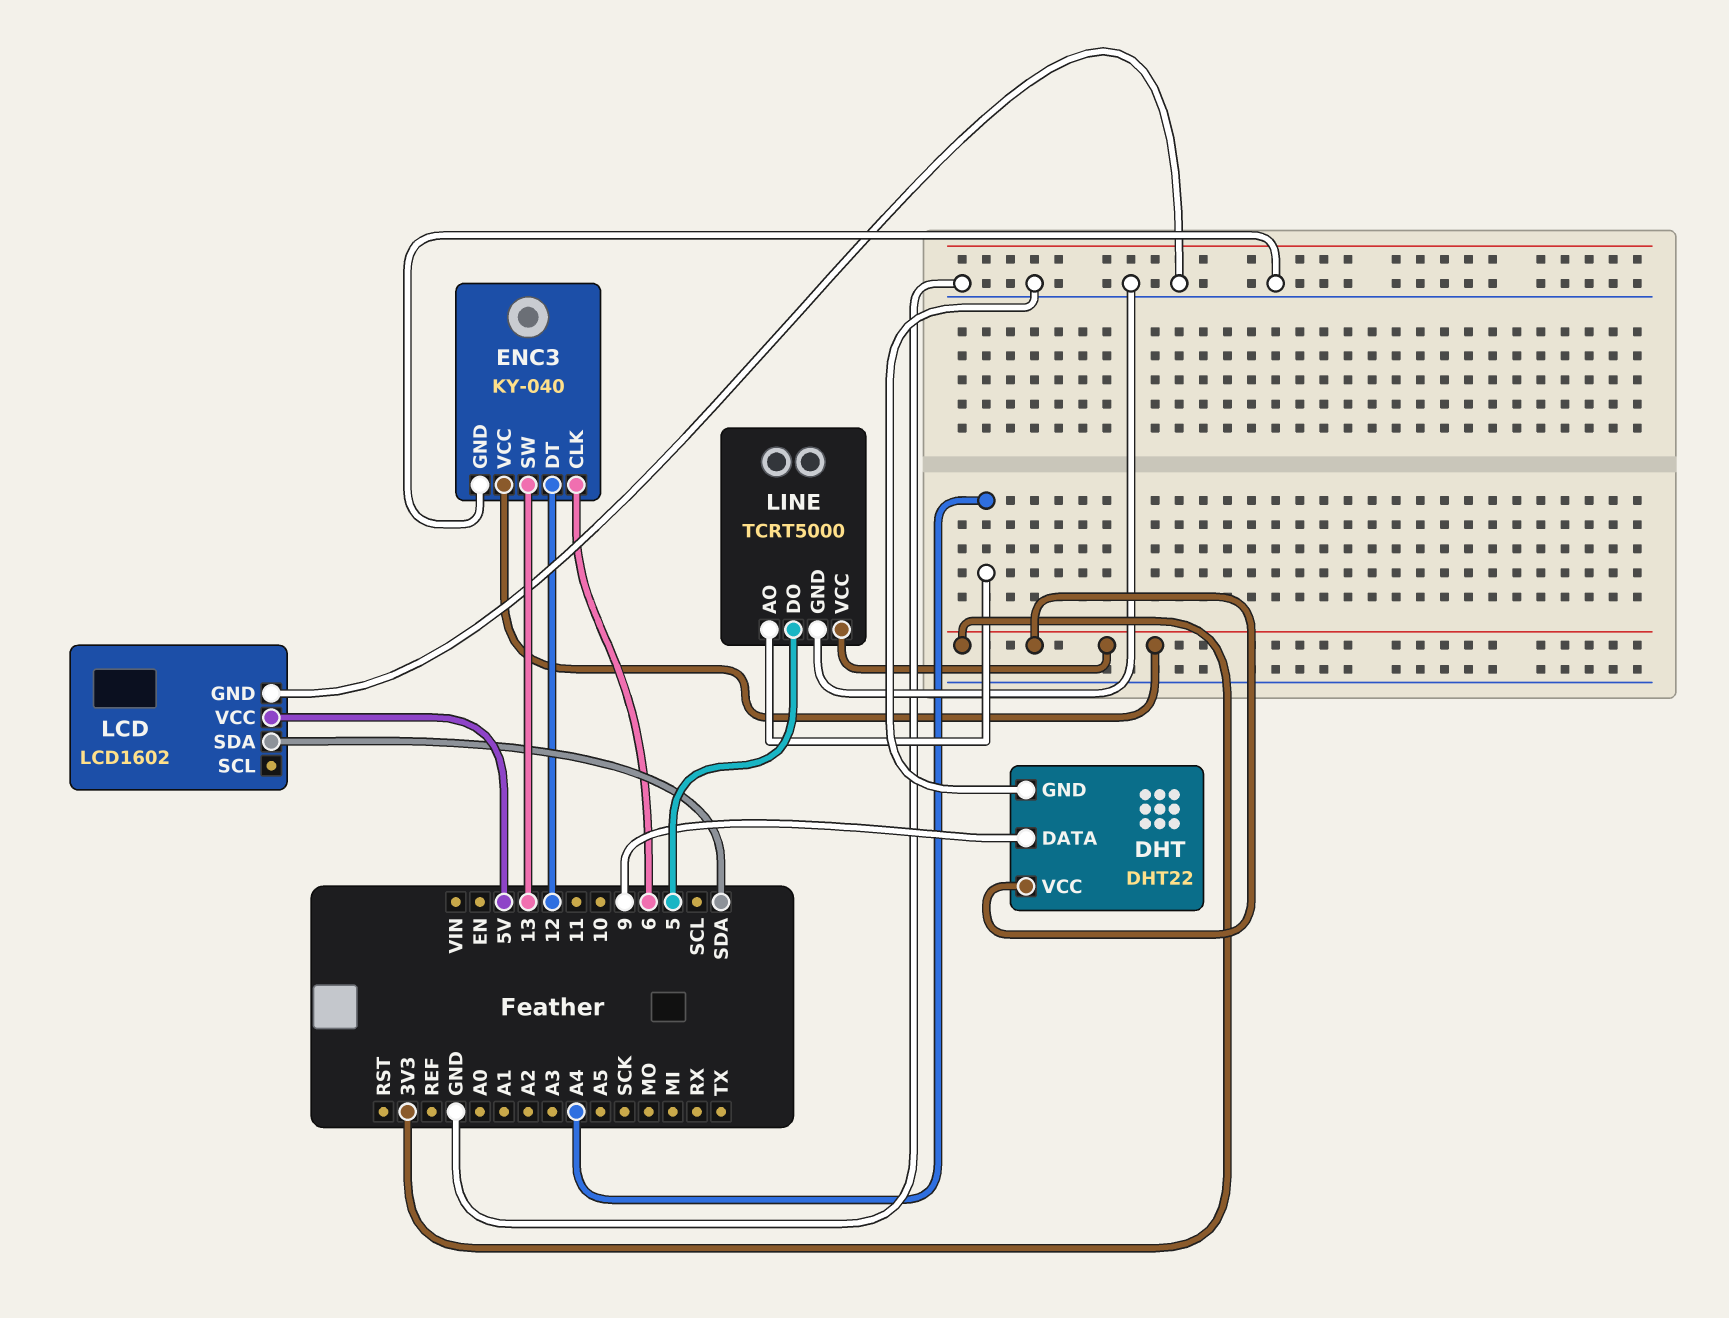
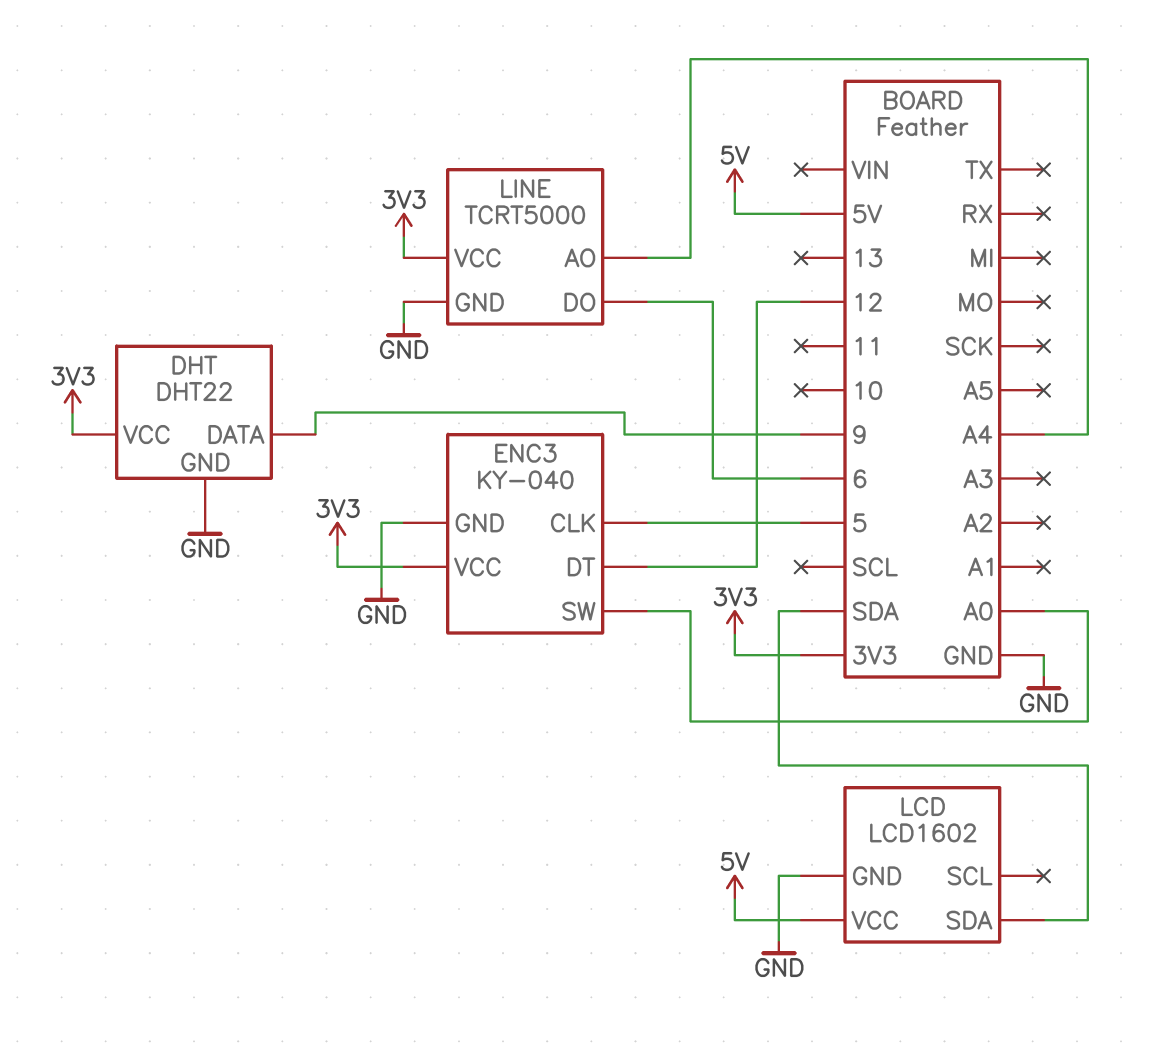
ENC3 pin CLK: 6 -> 5
ENC3 pin SW: 13 -> A0
LINE pin DO: 5 -> 6

